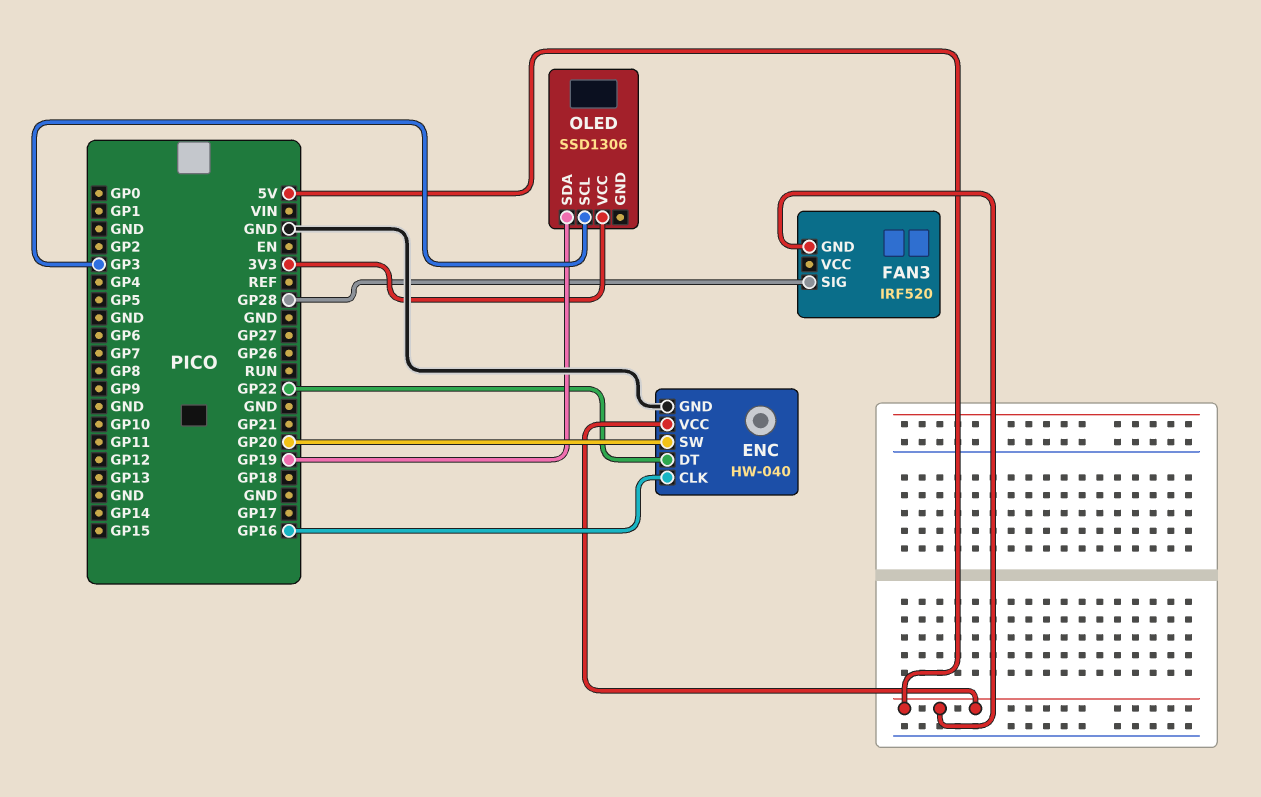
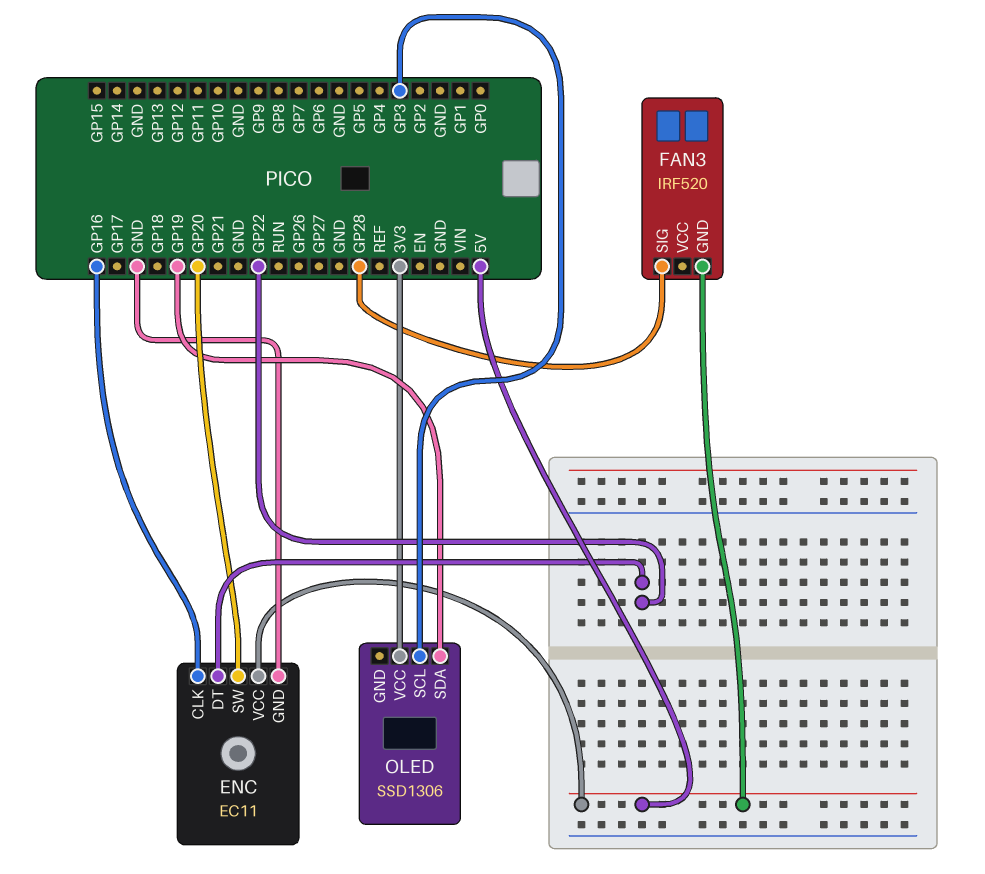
ENC: HW-040 -> EC11

